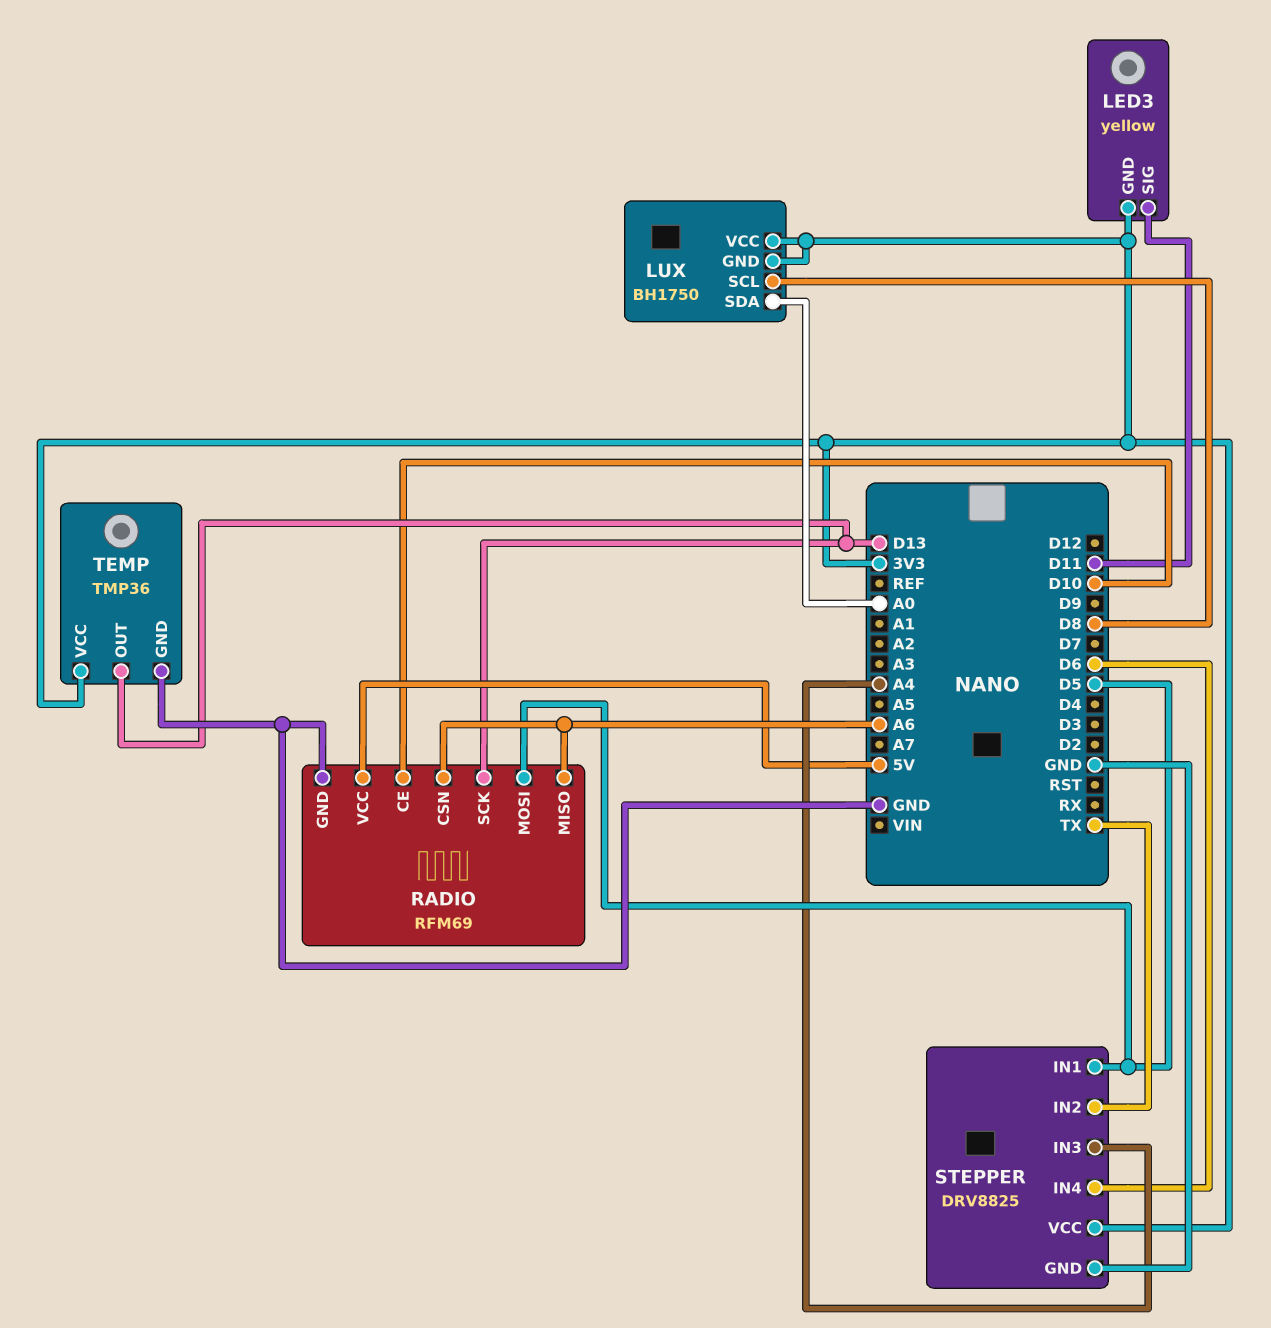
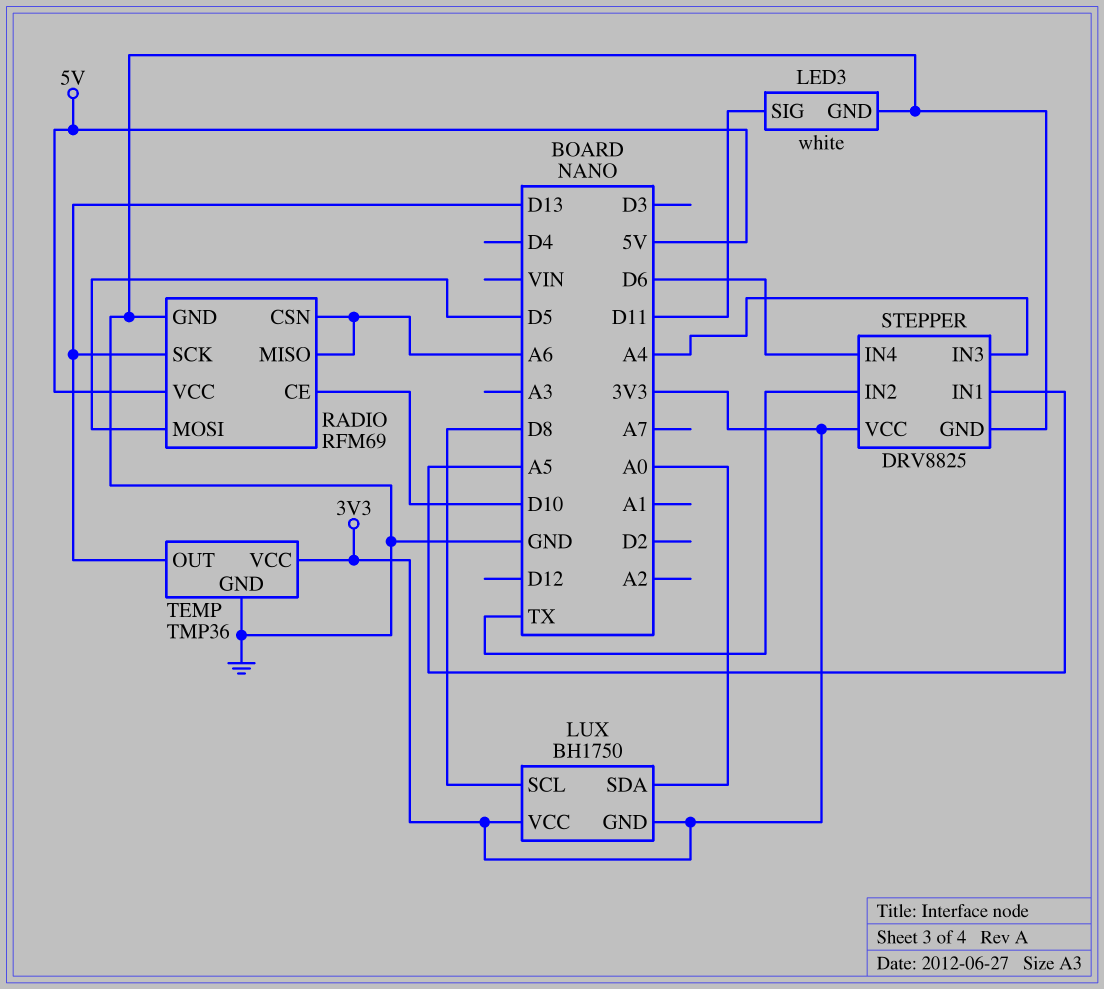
LED3: yellow -> white
LED3 pin GND: 3V3 -> GND
STEPPER pin IN1: D5 -> A5

